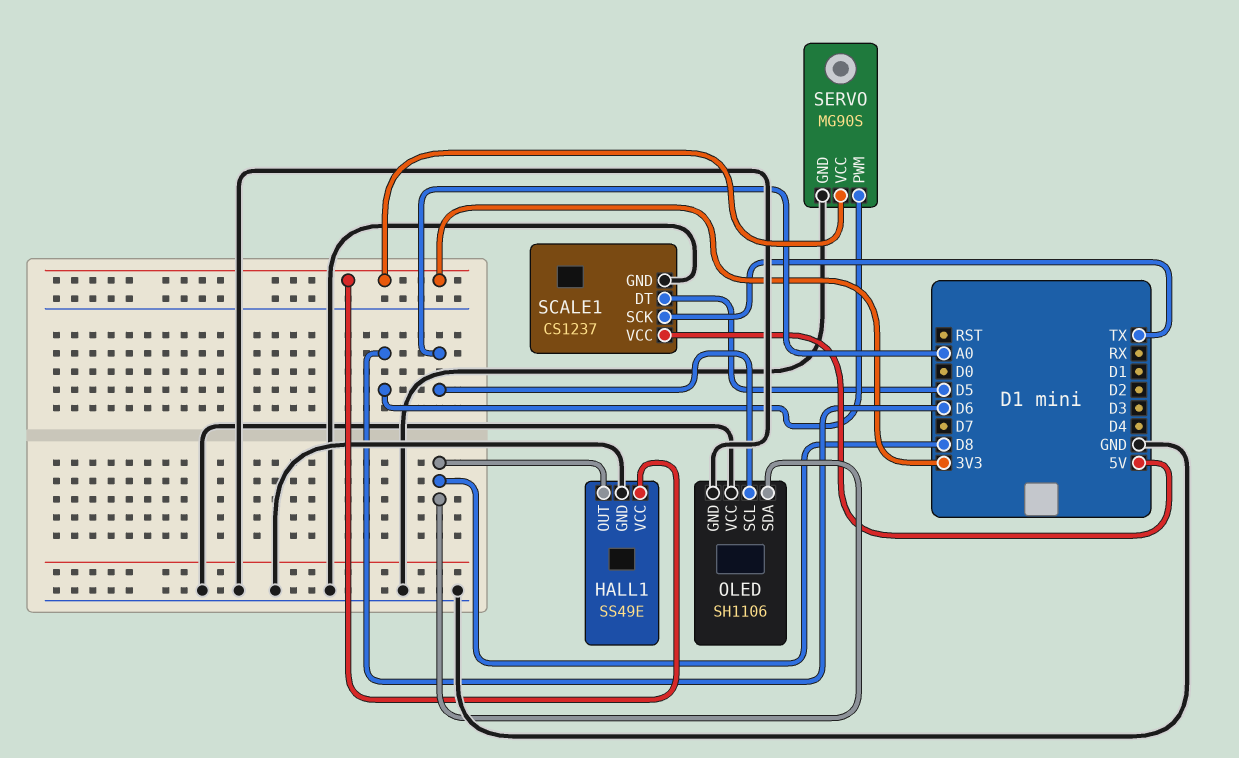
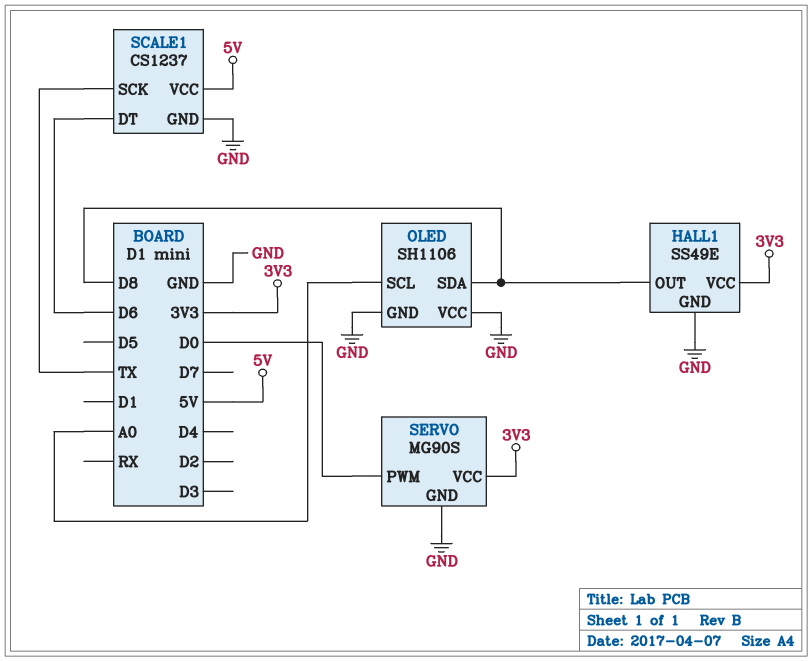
SCALE1 pin DT: D5 -> D6
SERVO pin PWM: D6 -> D0

